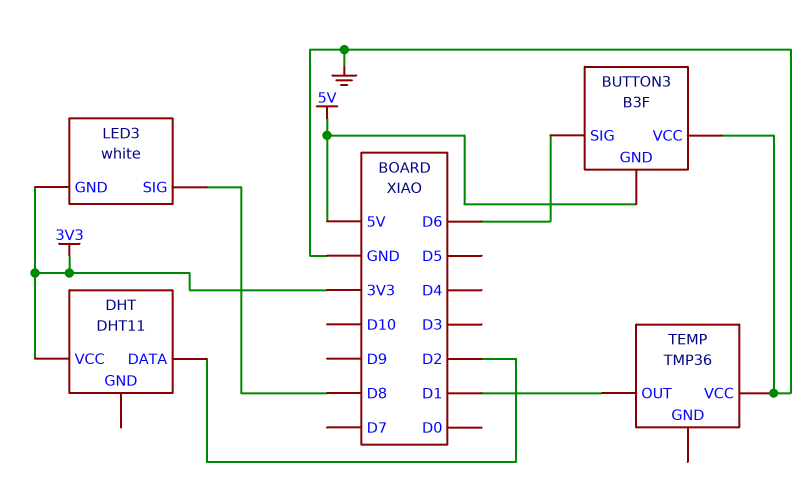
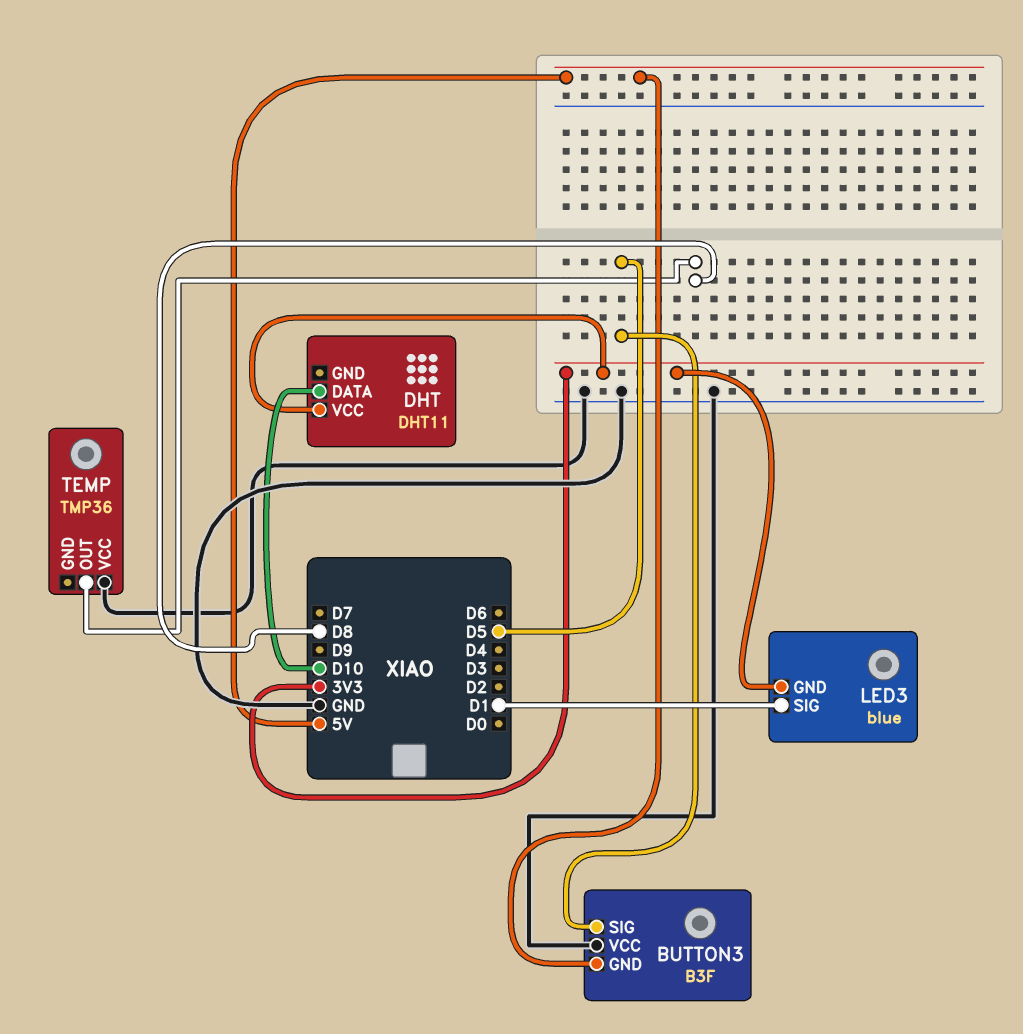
BUTTON3 pin SIG: D6 -> D5
DHT pin DATA: D2 -> D10
LED3: white -> blue
LED3 pin SIG: D8 -> D1
TEMP pin OUT: D1 -> D8

